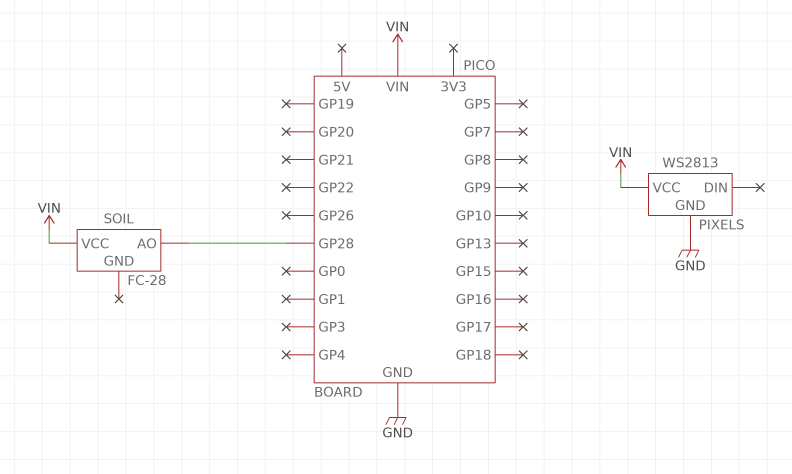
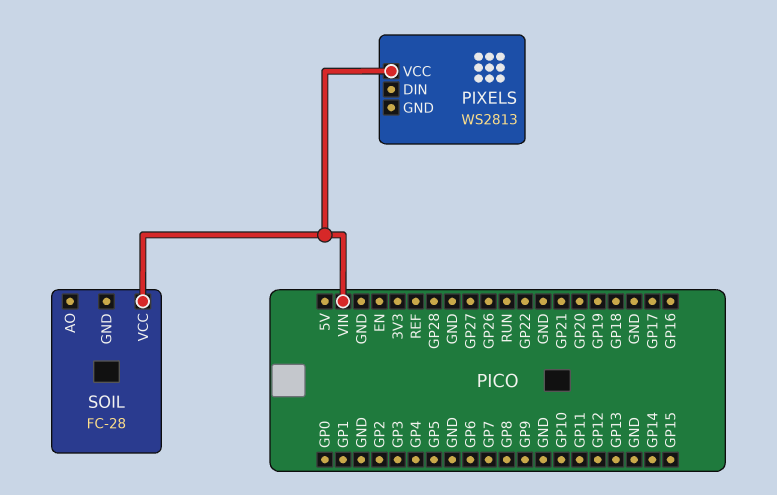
PIXELS pin GND: GND -> none
SOIL pin AO: GP28 -> none

